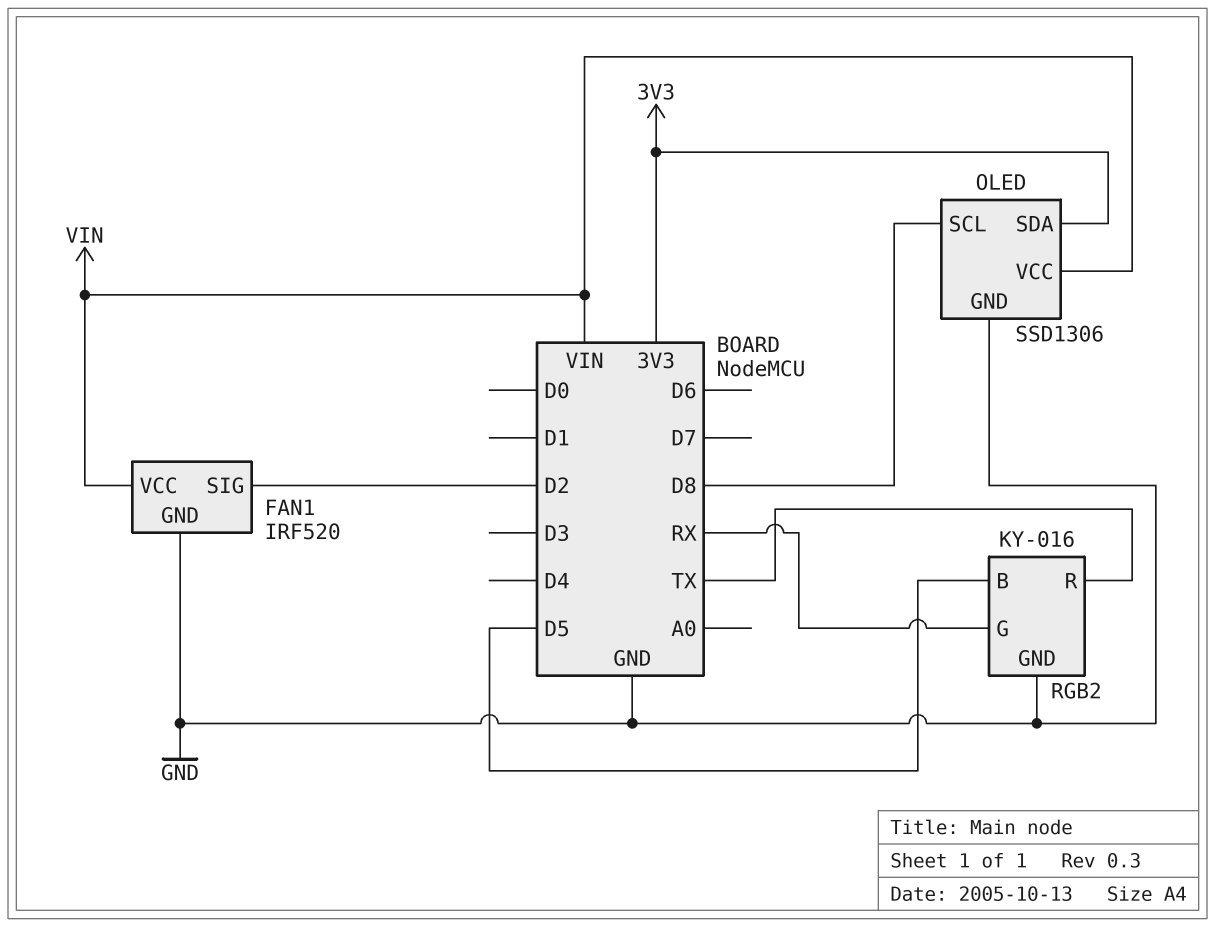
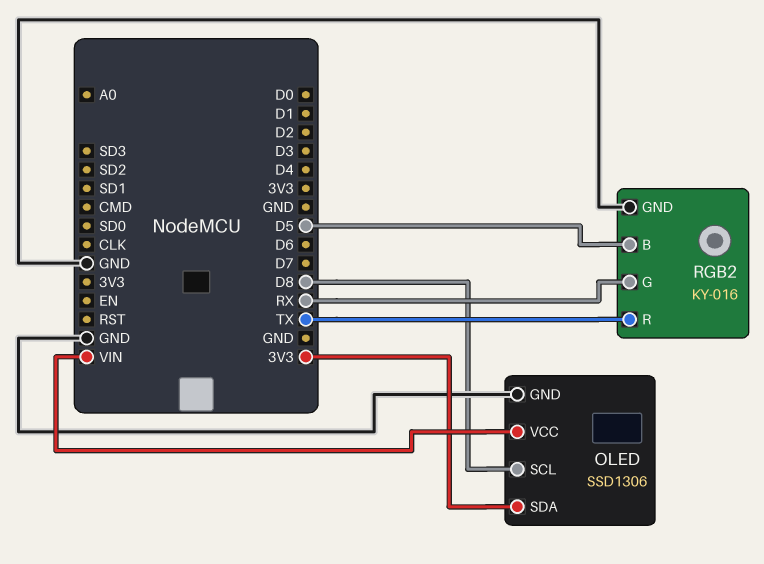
FAN1: IRF520 -> none
FAN1 pin GND: GND -> none
FAN1 pin SIG: D2 -> none
FAN1 pin VCC: VIN -> none

